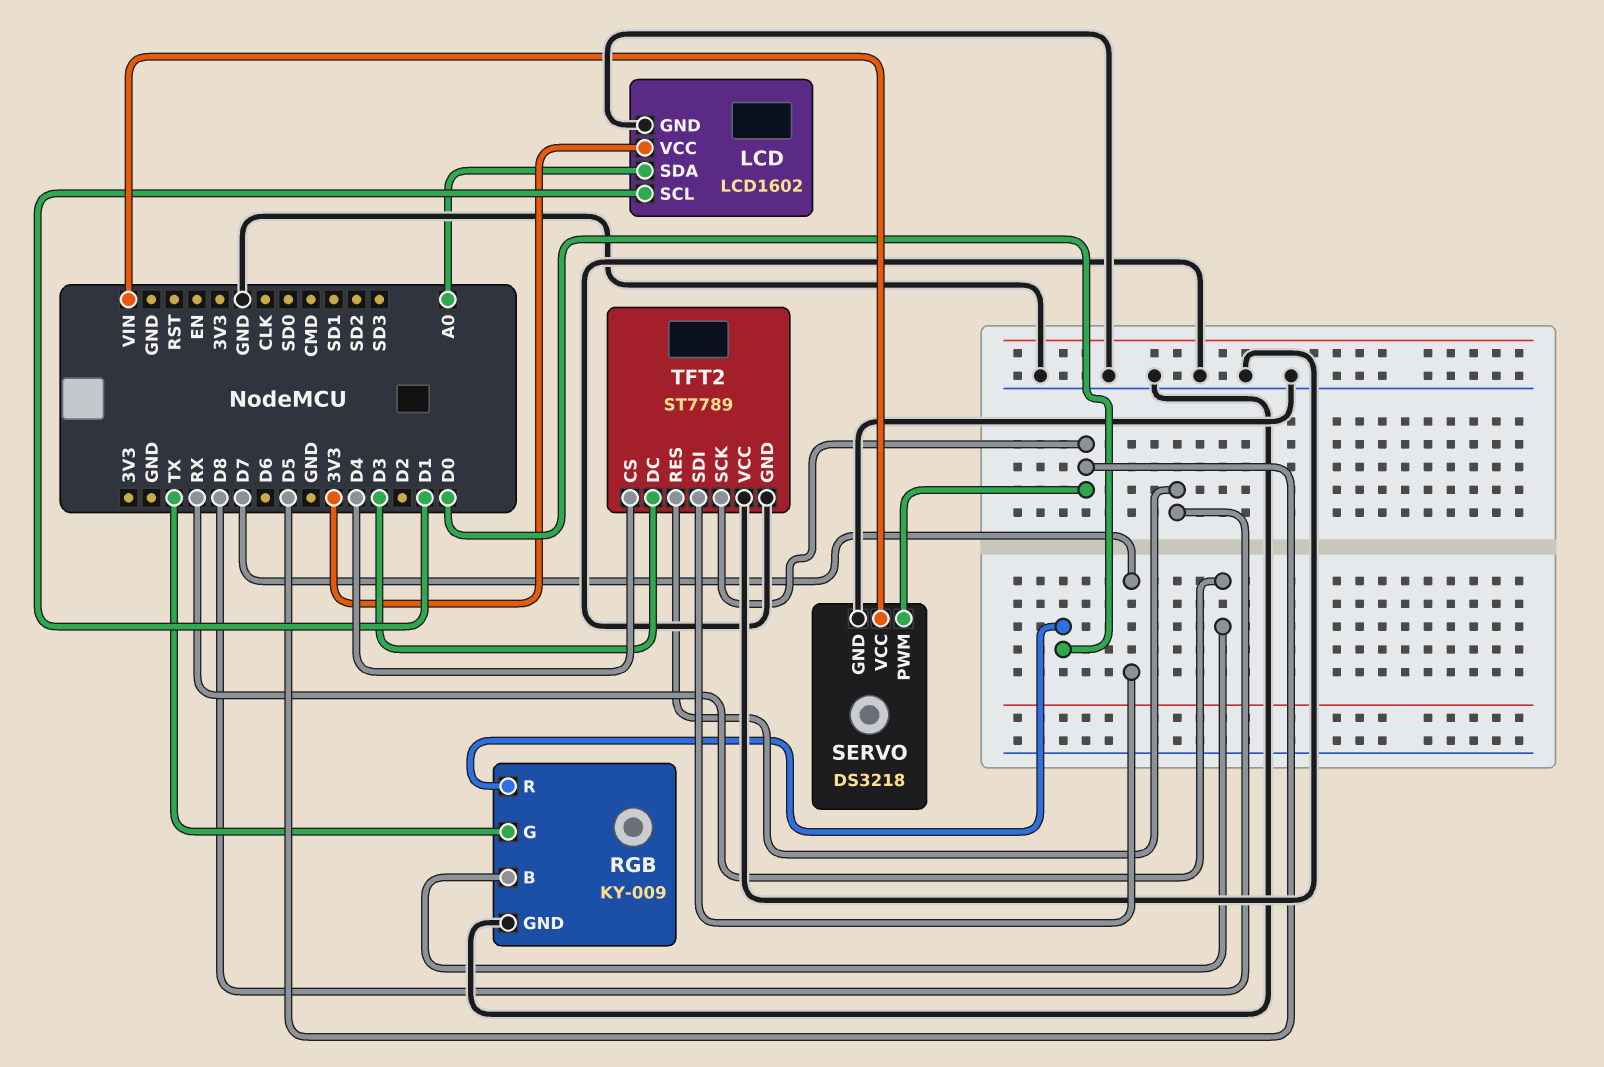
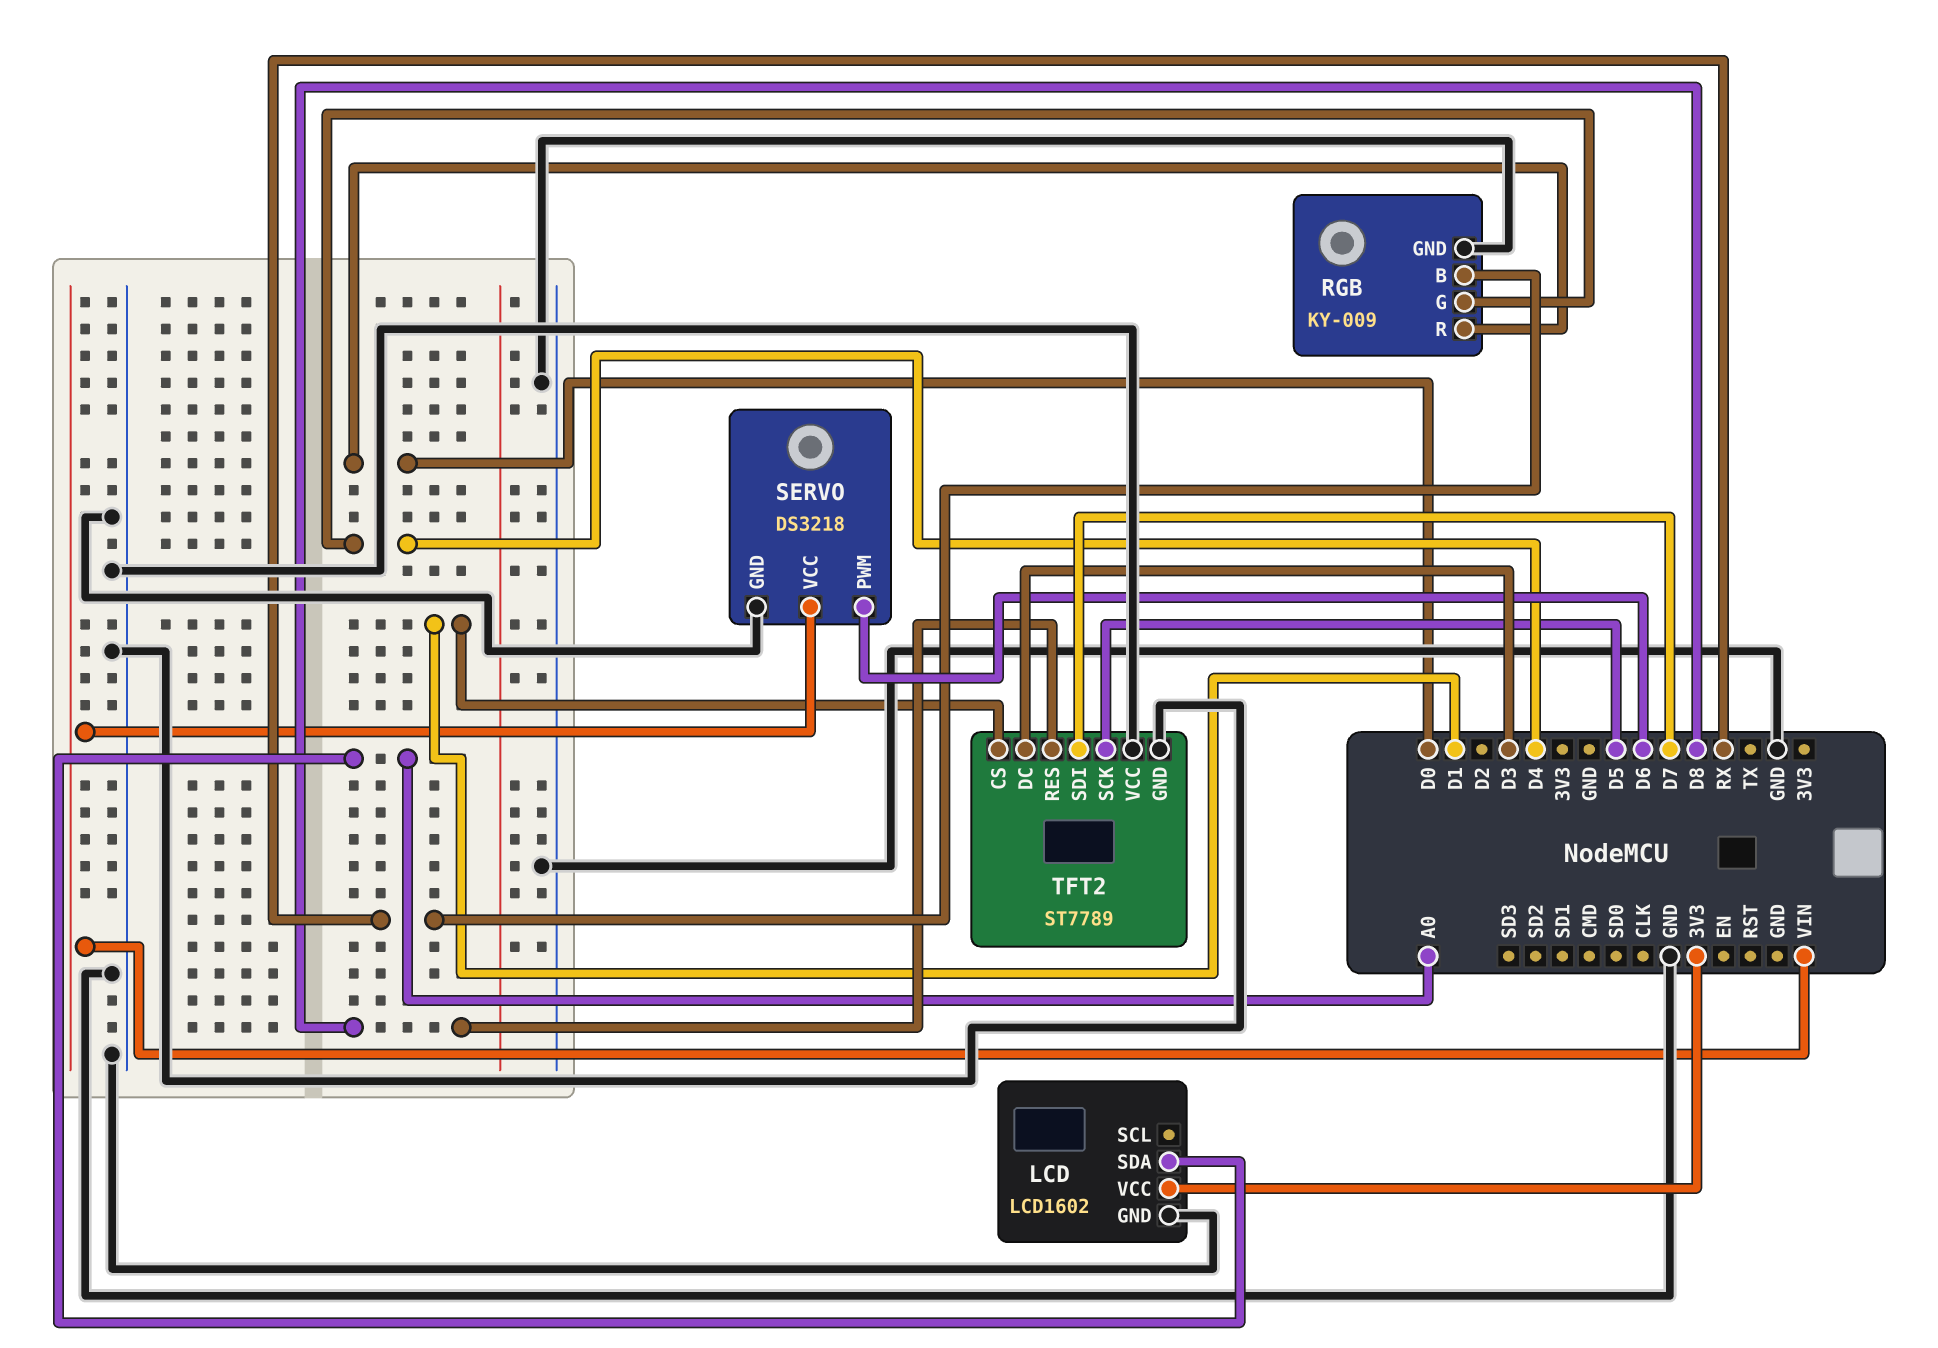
LCD pin SCL: D1 -> none
RGB pin G: TX -> D4
SERVO pin PWM: D5 -> D6
TFT2 pin CS: D4 -> D1

